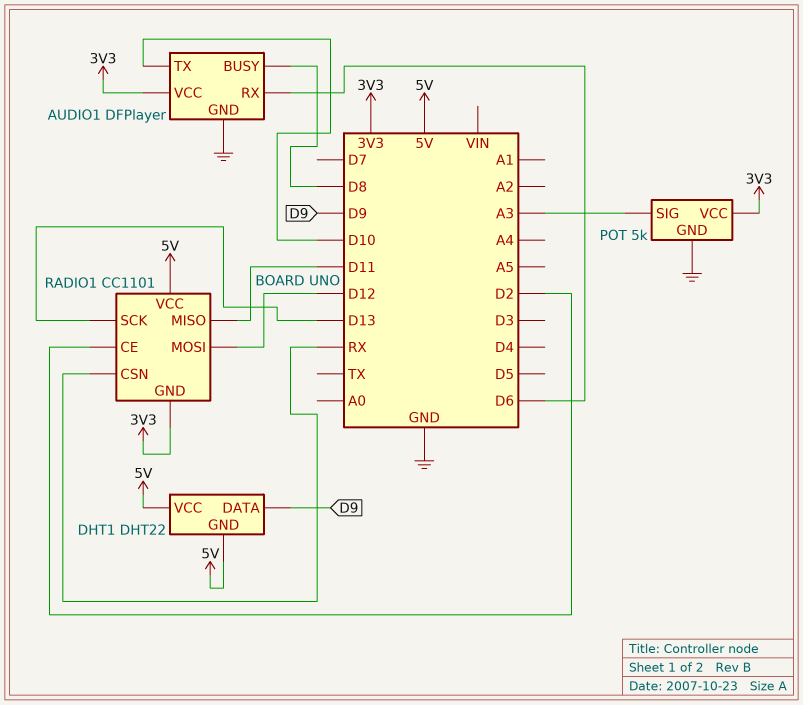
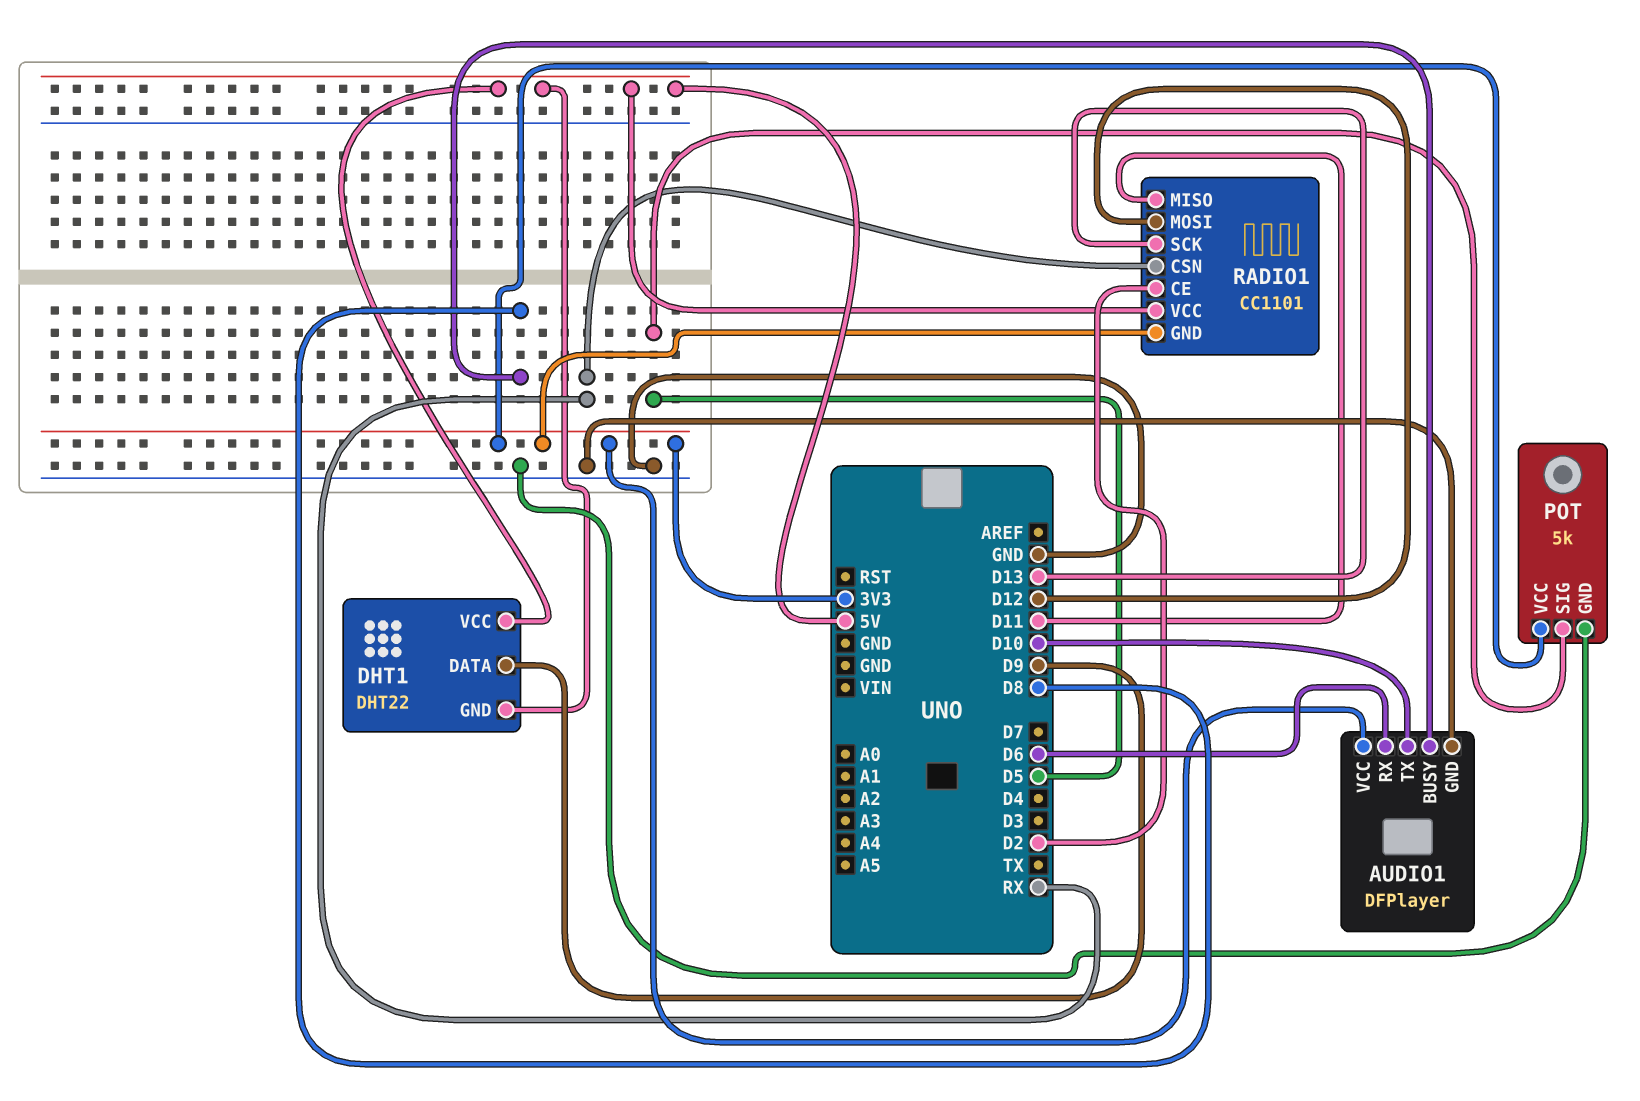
POT pin SIG: A3 -> D5

